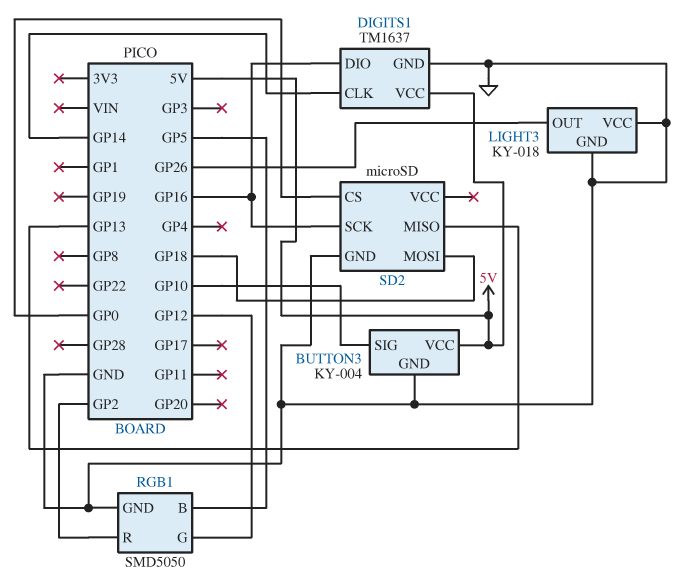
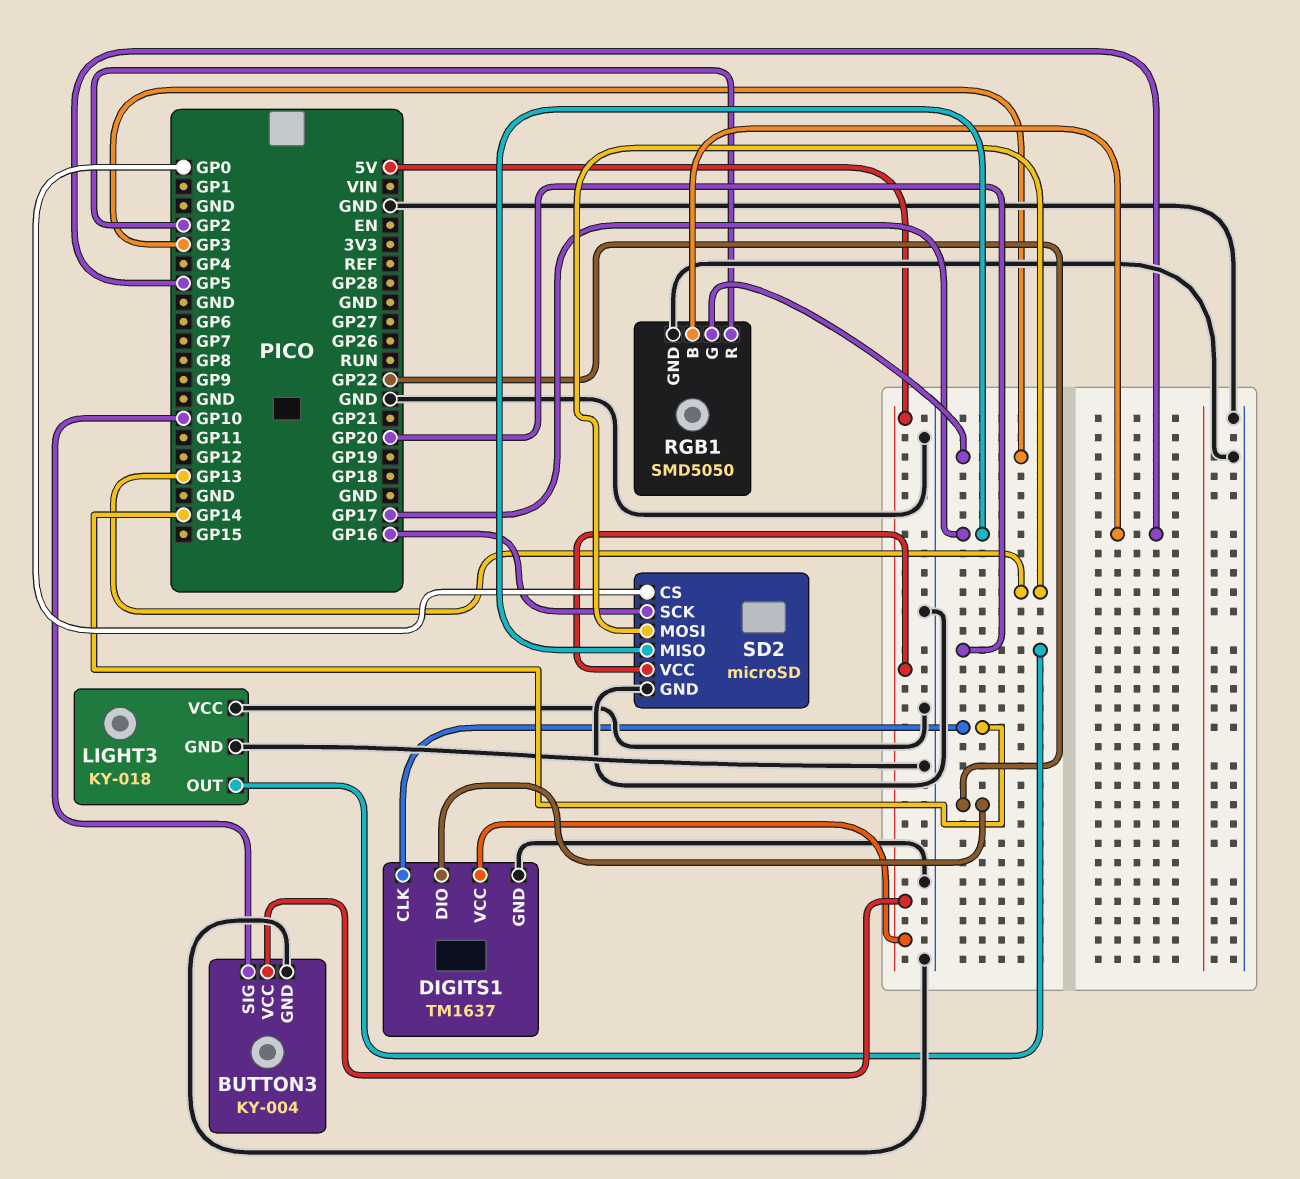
DIGITS1 pin DIO: GP16 -> GP22
LIGHT3 pin OUT: GP26 -> GP20
RGB1 pin G: GP12 -> GP3
SD2 pin MISO: GP13 -> GP17
SD2 pin MOSI: GP18 -> GP13
SD2 pin VCC: none -> 5V

